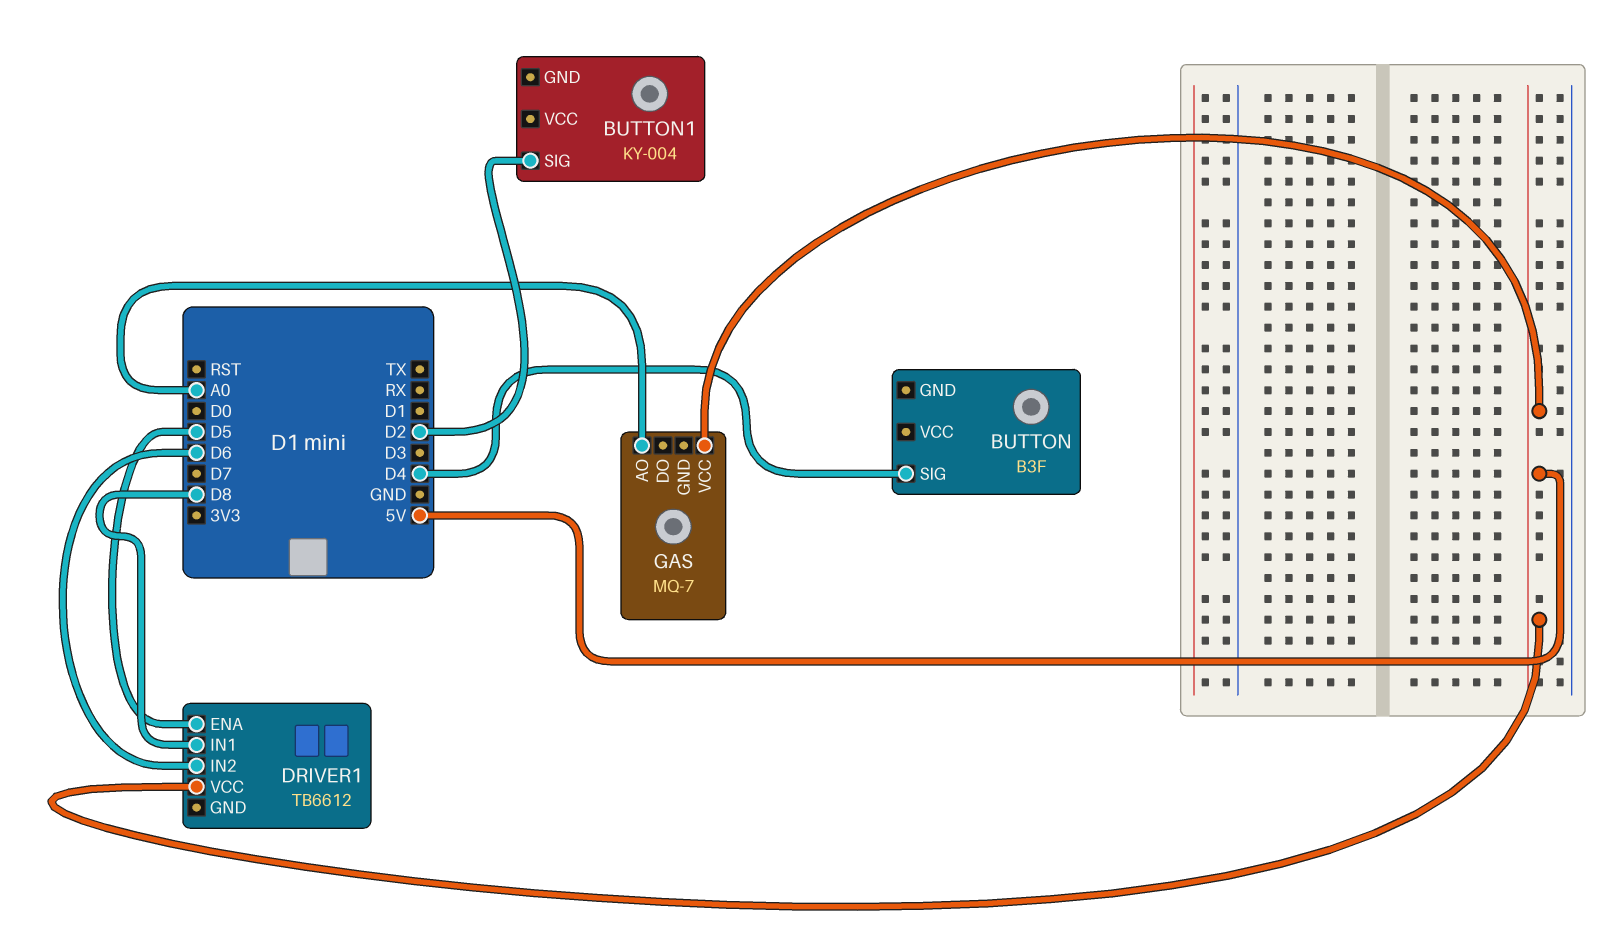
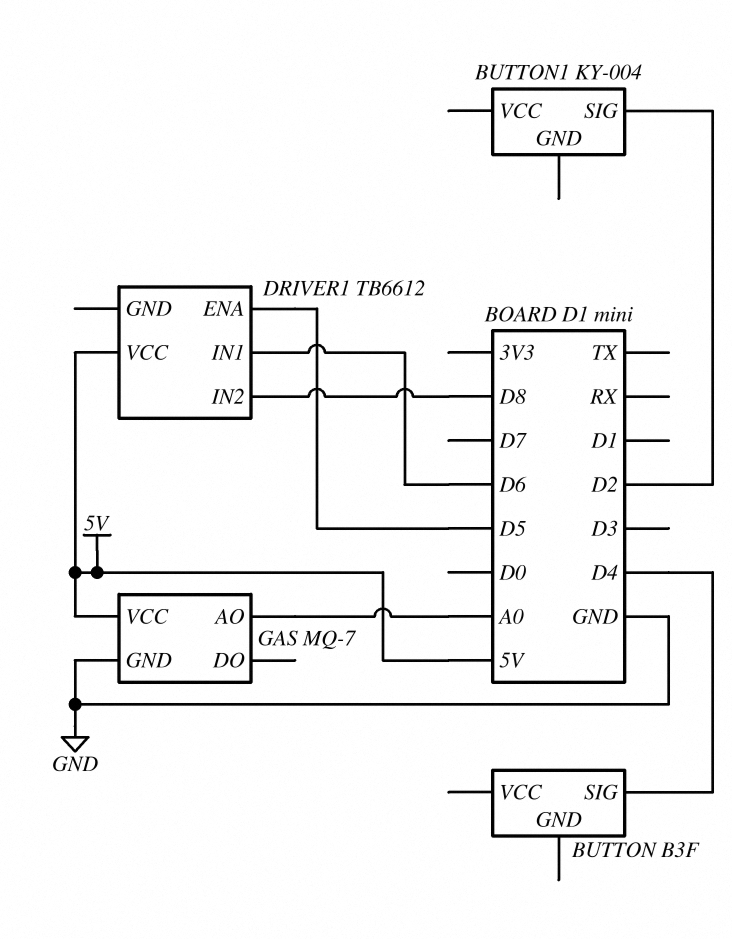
DRIVER1 pin IN1: D8 -> D6
DRIVER1 pin IN2: D6 -> D8
GAS pin GND: none -> GND

